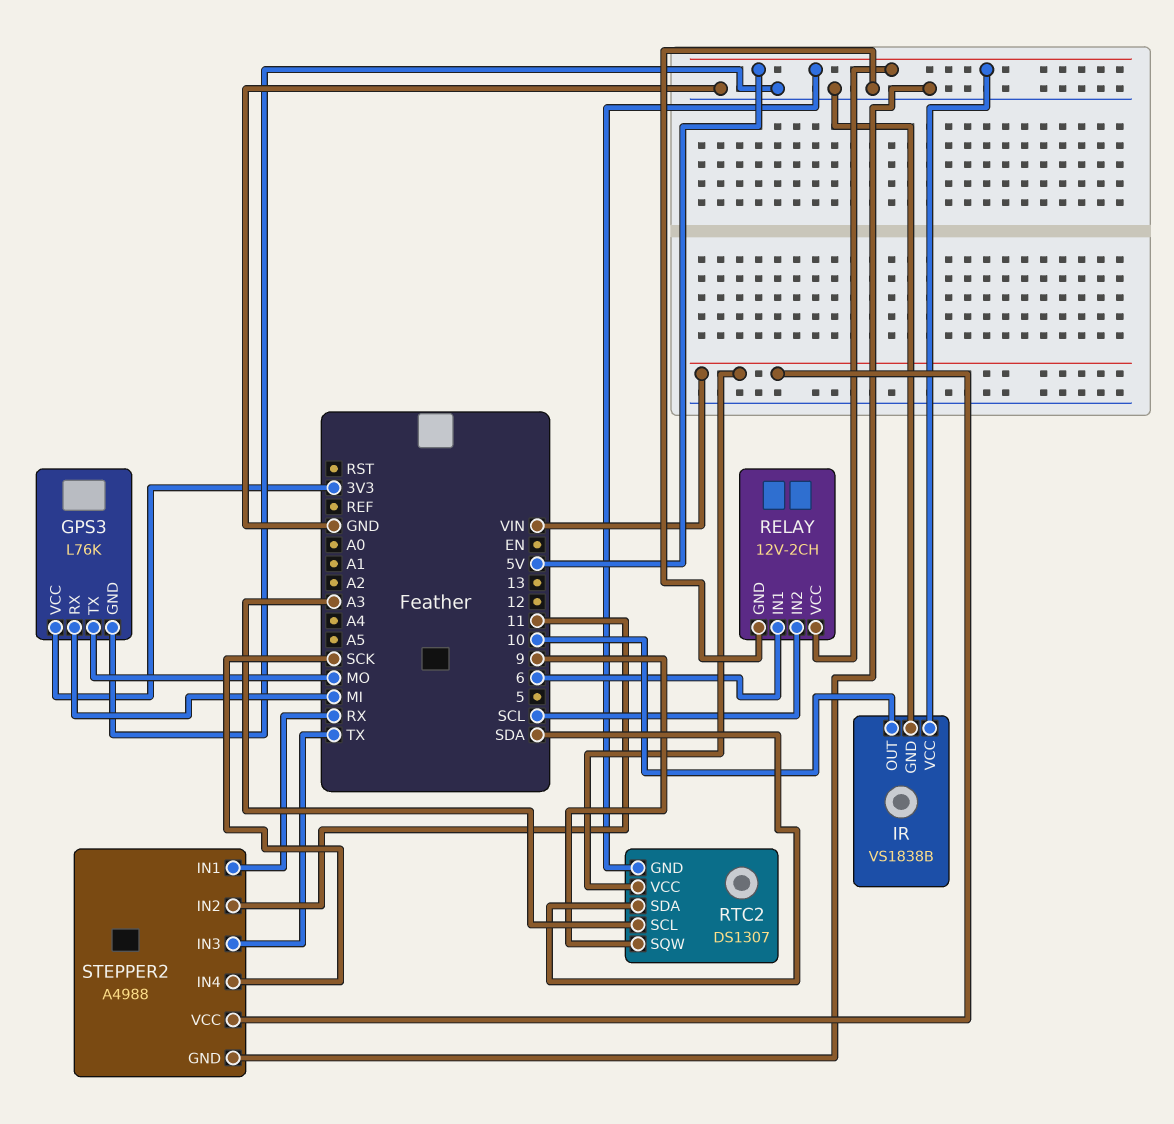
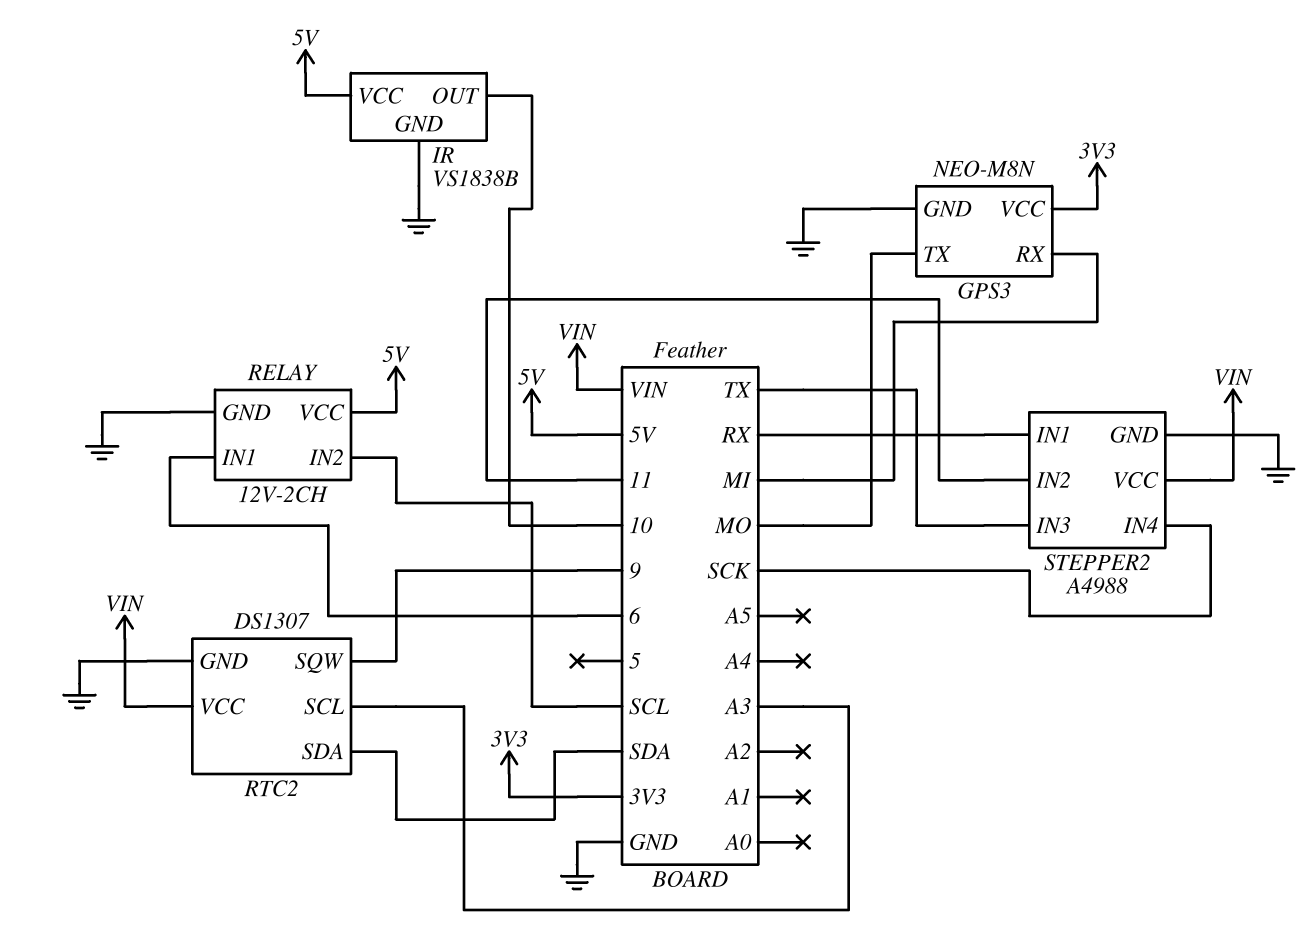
GPS3: L76K -> NEO-M8N
RTC2 pin GND: 5V -> GND

